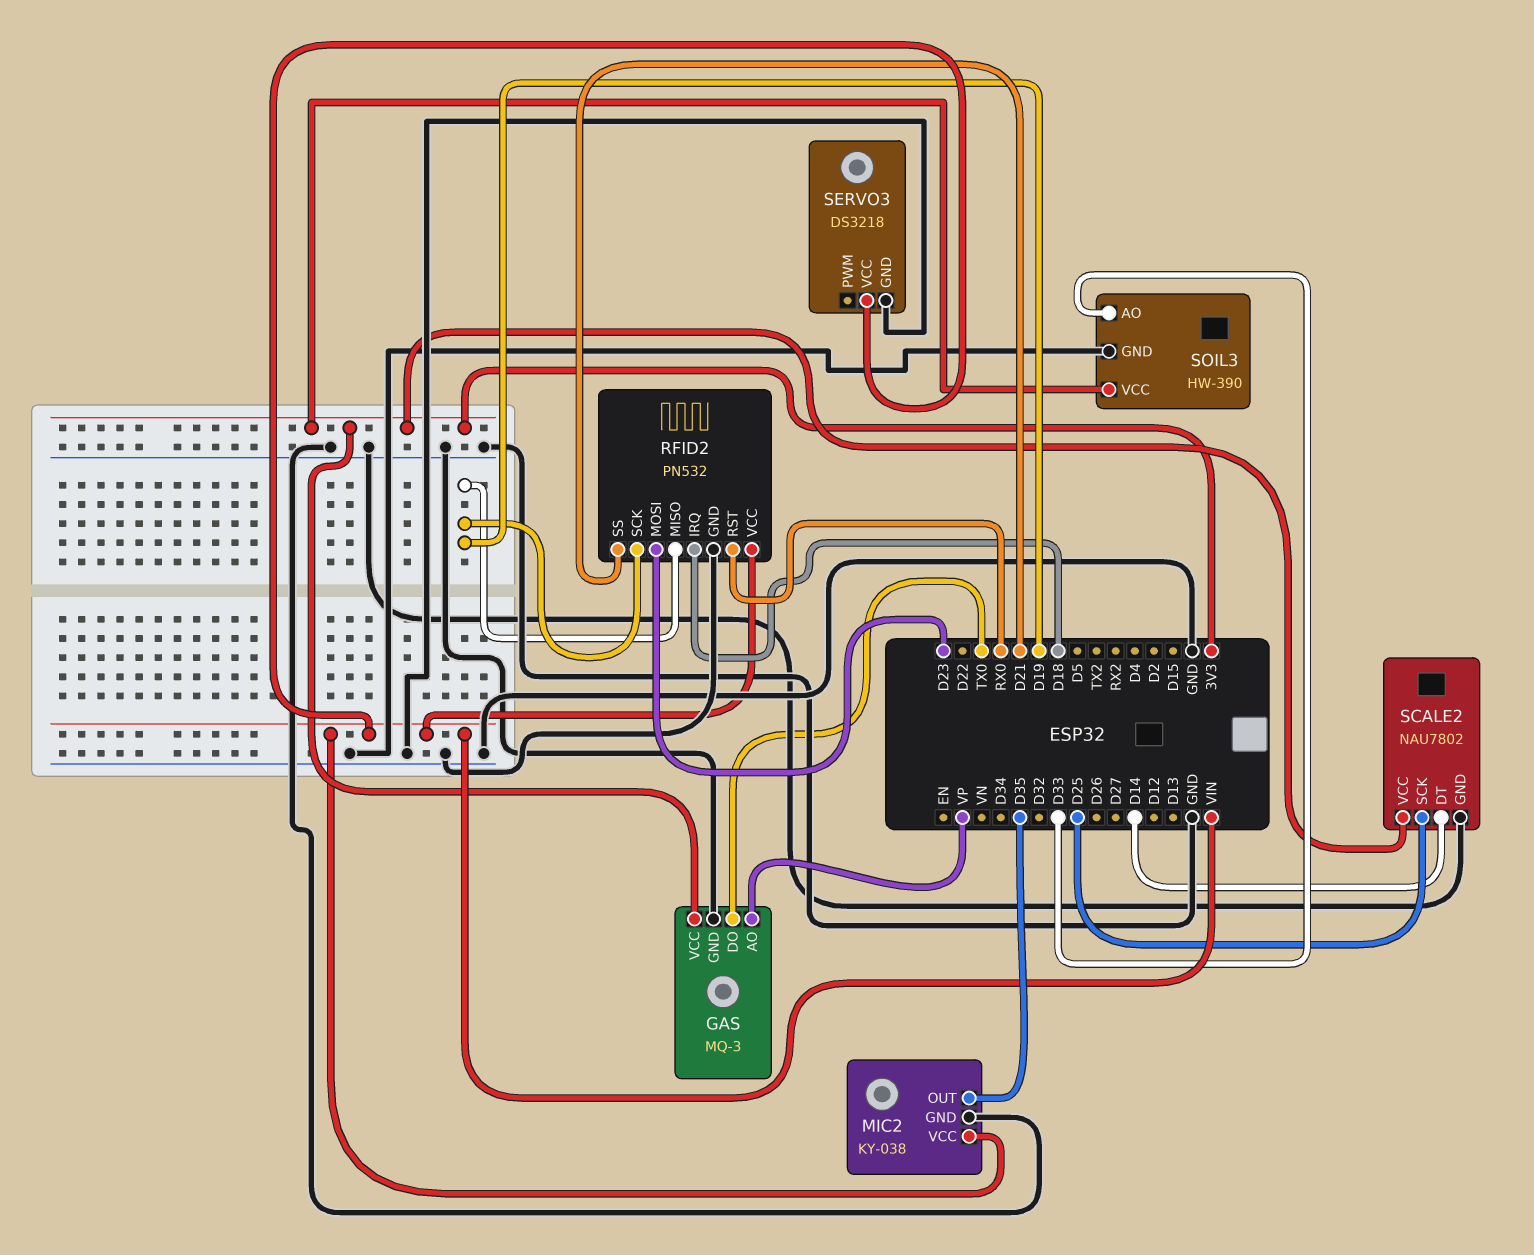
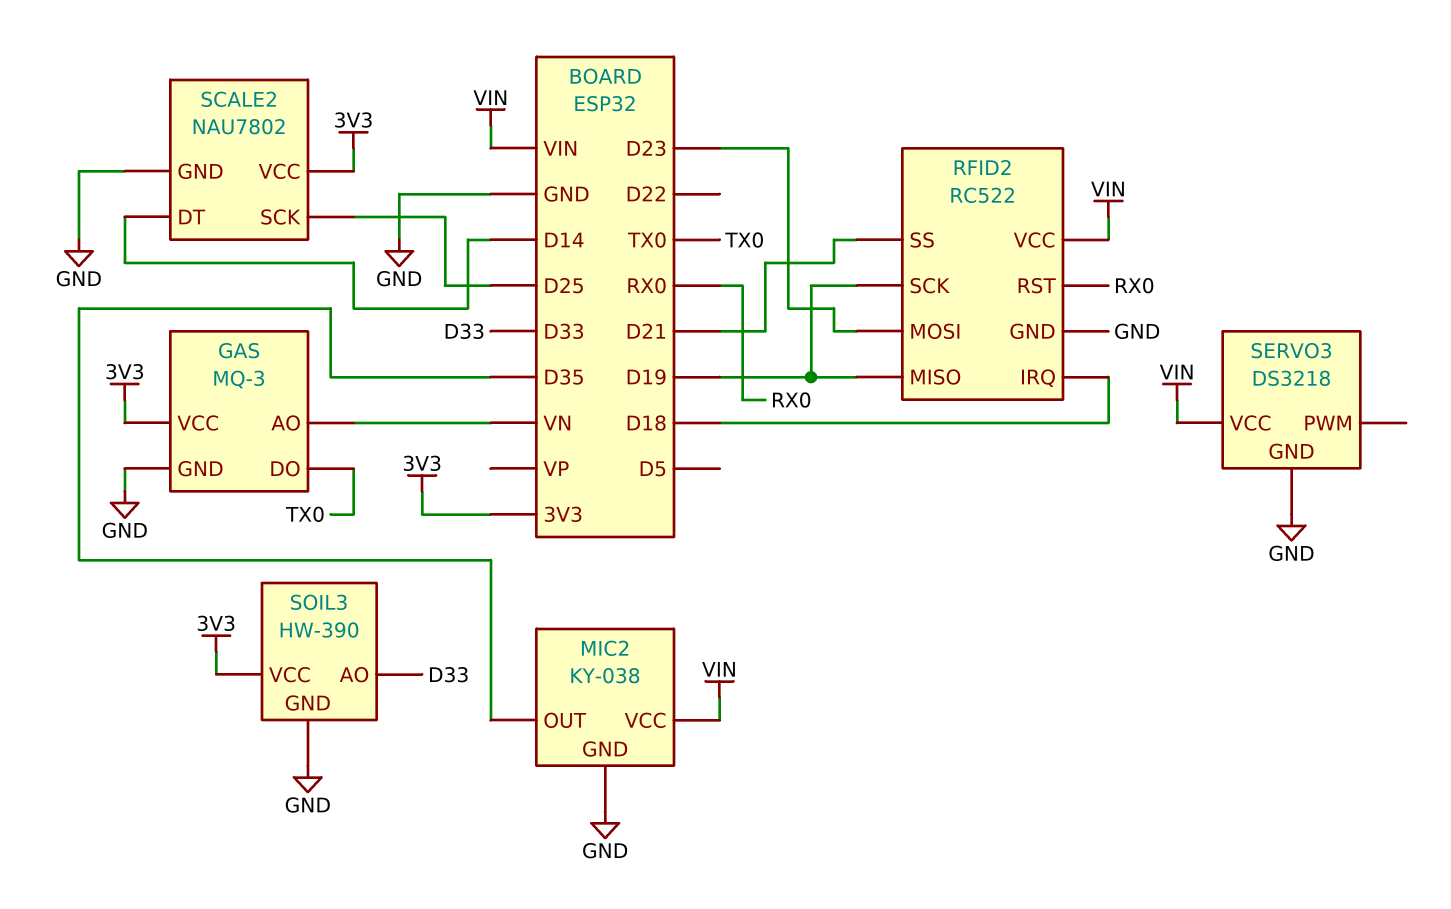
GAS pin AO: VP -> VN
RFID2: PN532 -> RC522

